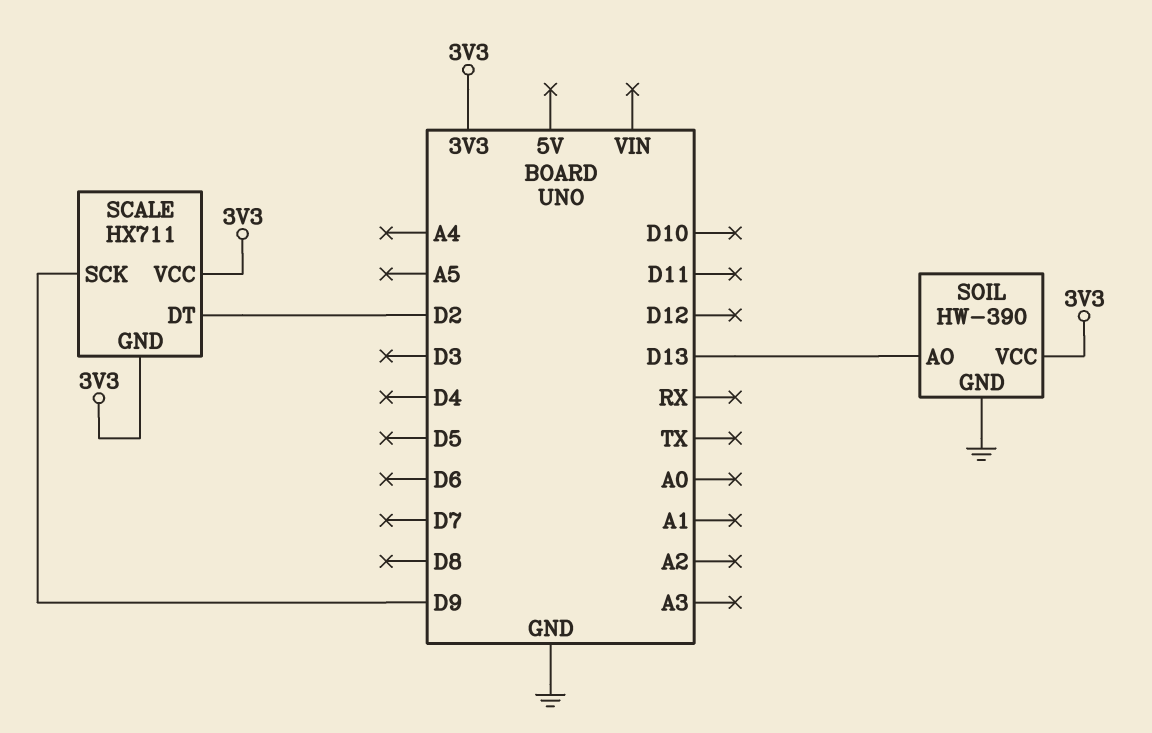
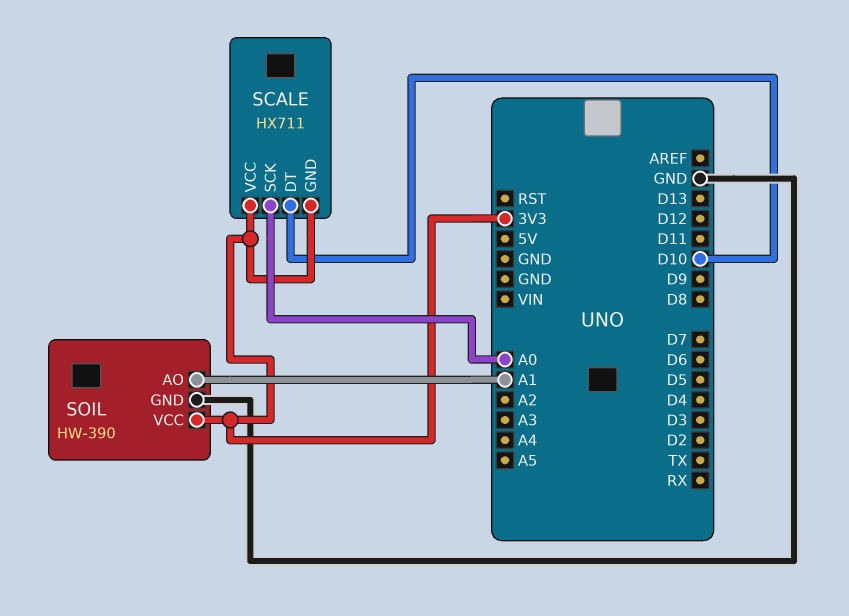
SCALE pin DT: D2 -> D10
SCALE pin SCK: D9 -> A0
SOIL pin AO: D13 -> A1

